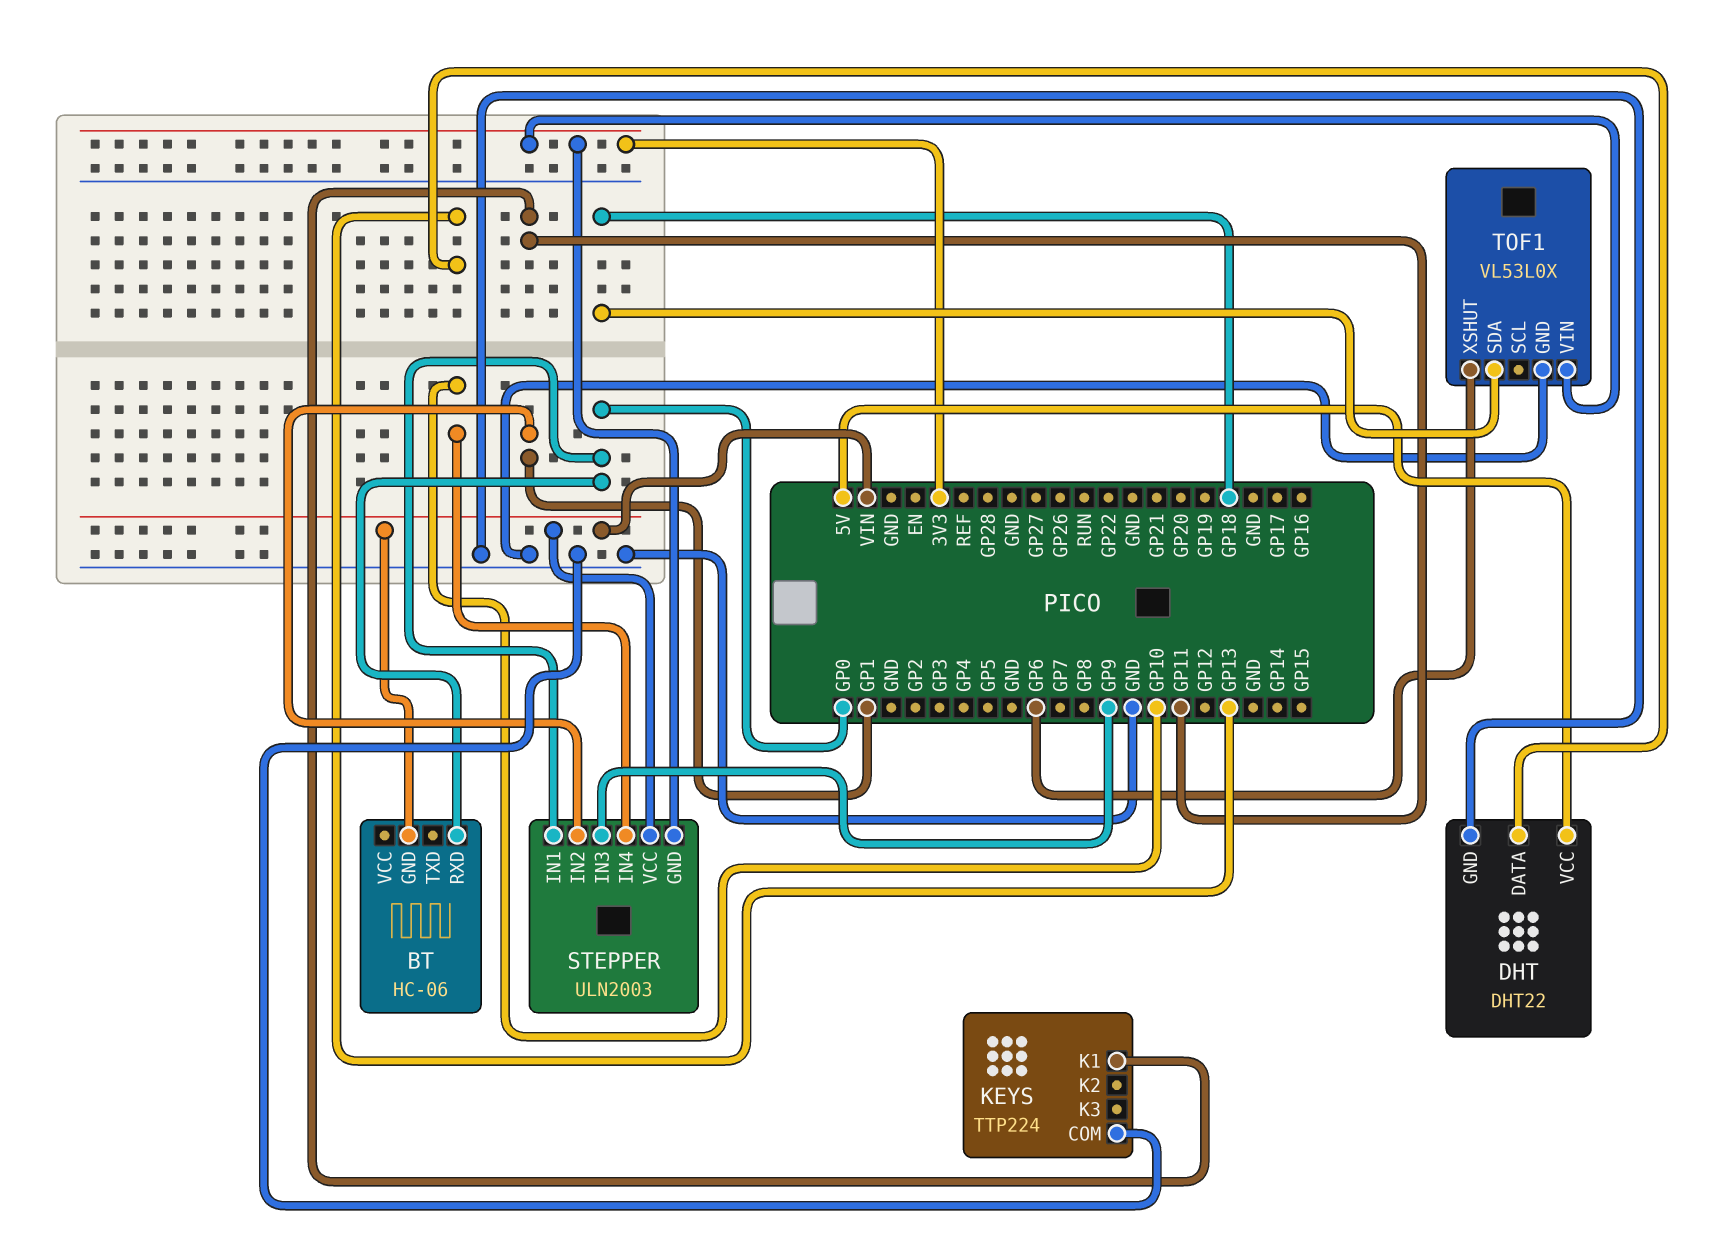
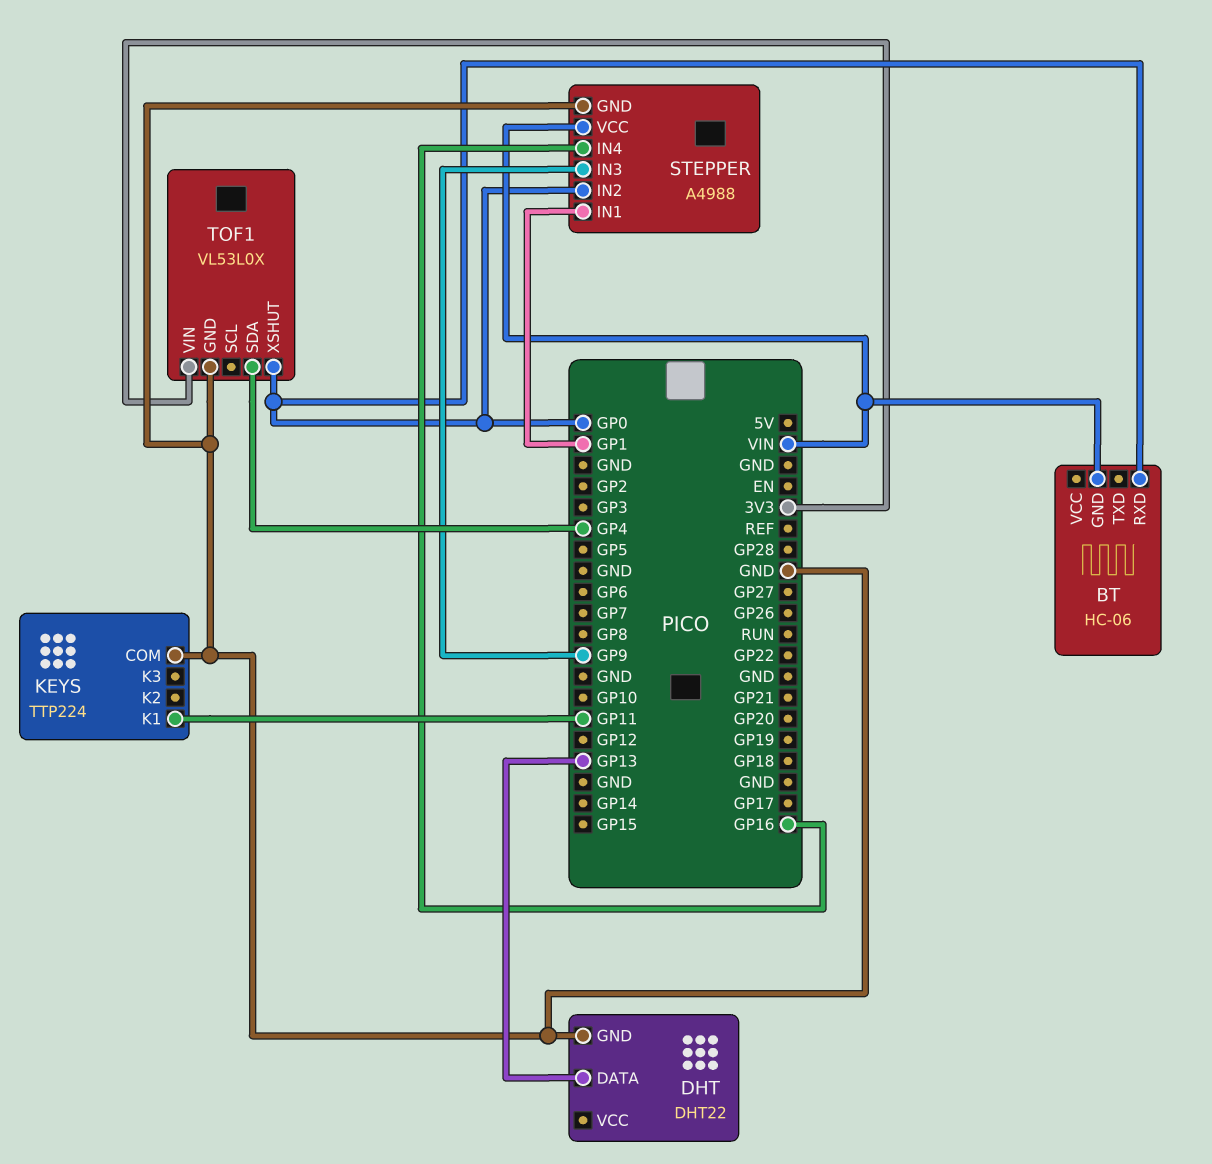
DHT pin VCC: 5V -> none
STEPPER: ULN2003 -> A4988
STEPPER pin GND: 3V3 -> GND
STEPPER pin IN1: GP0 -> GP1
STEPPER pin IN2: GP1 -> GP0
STEPPER pin IN4: GP10 -> GP16
TOF1 pin SDA: GP18 -> GP4
TOF1 pin XSHUT: GP6 -> GP0

